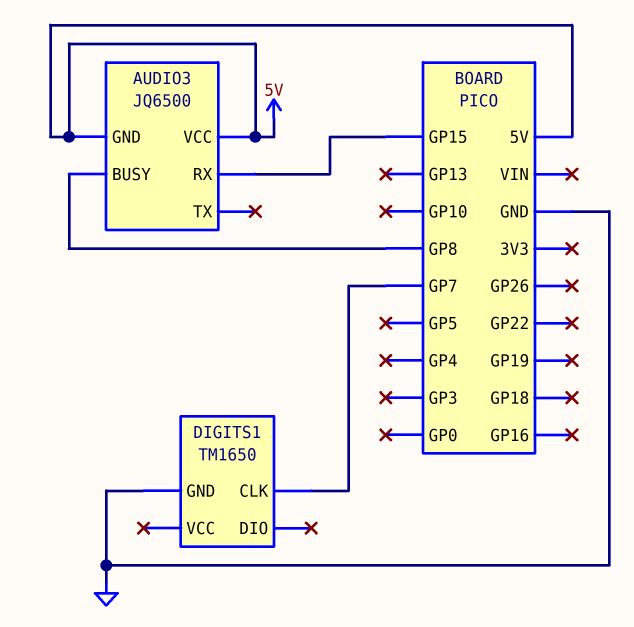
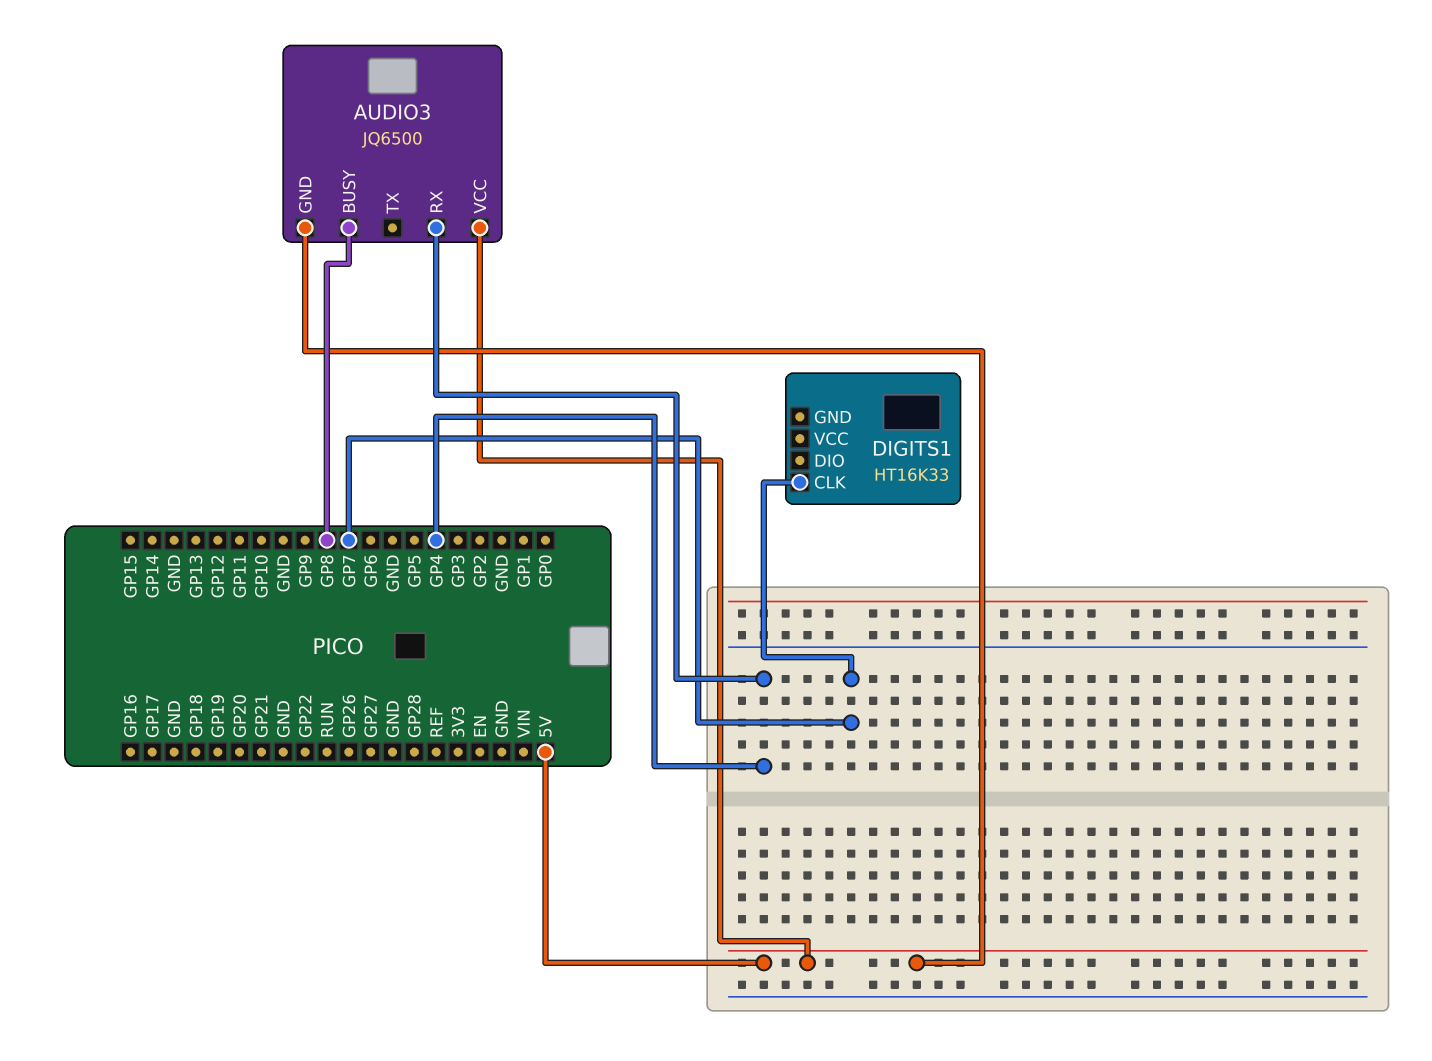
AUDIO3 pin RX: GP15 -> GP4
DIGITS1: TM1650 -> HT16K33
DIGITS1 pin GND: GND -> none

